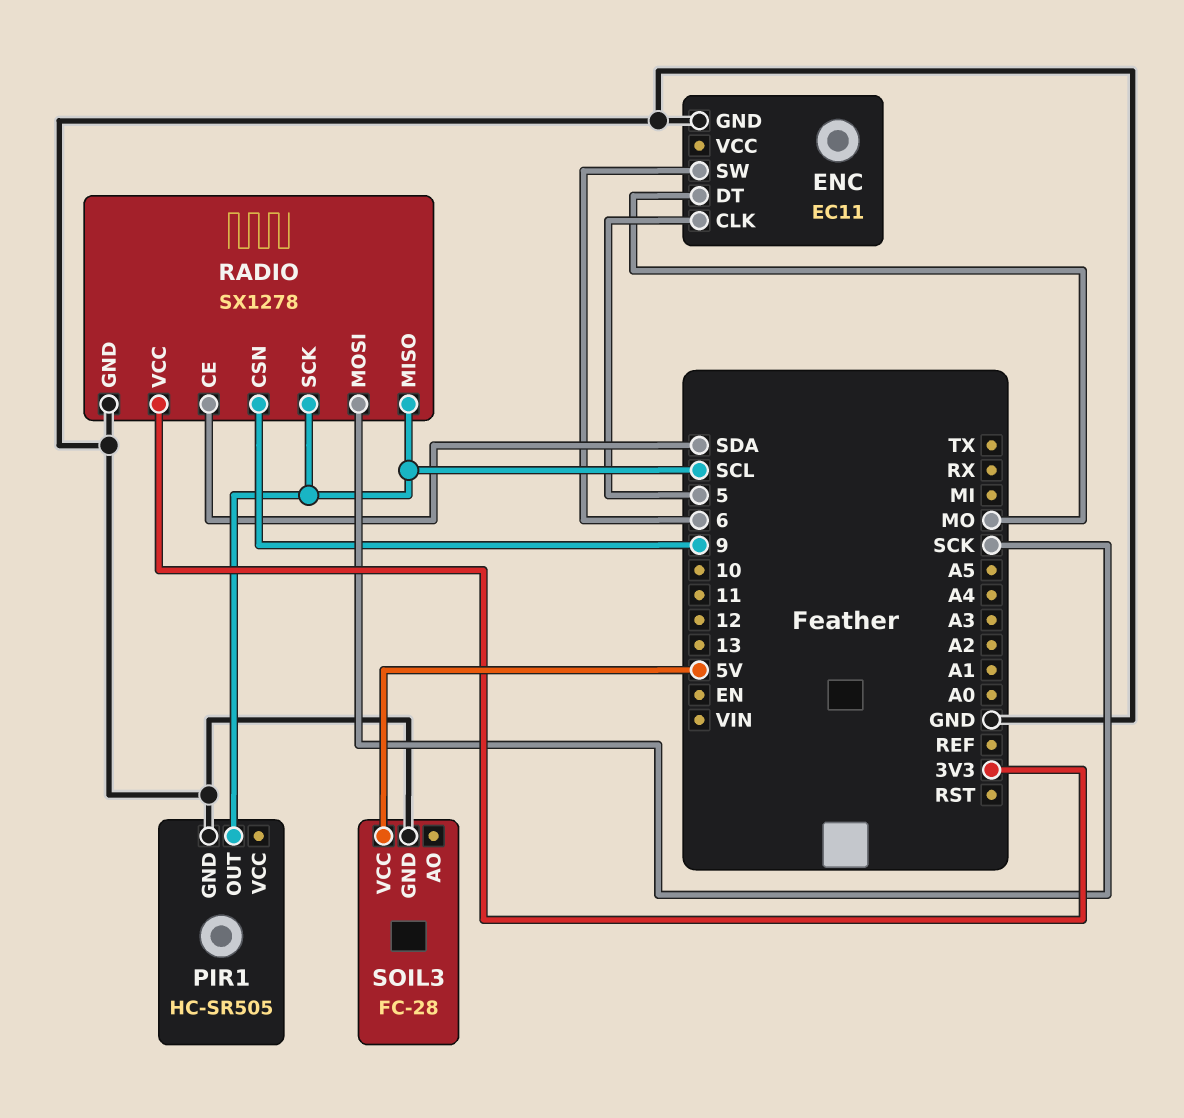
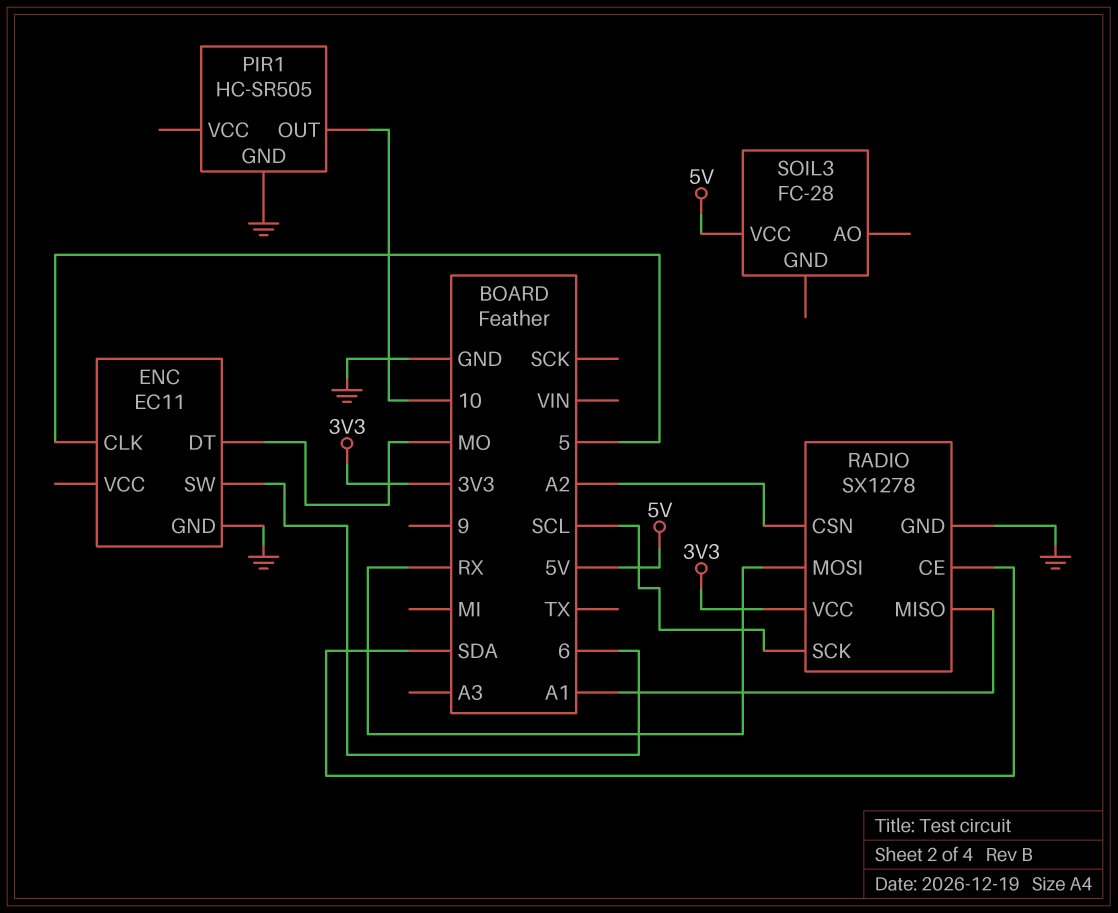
PIR1 pin OUT: SCL -> 10
RADIO pin CSN: 9 -> A2
RADIO pin MISO: SCL -> A1
RADIO pin MOSI: SCK -> RX
SOIL3 pin GND: GND -> none

